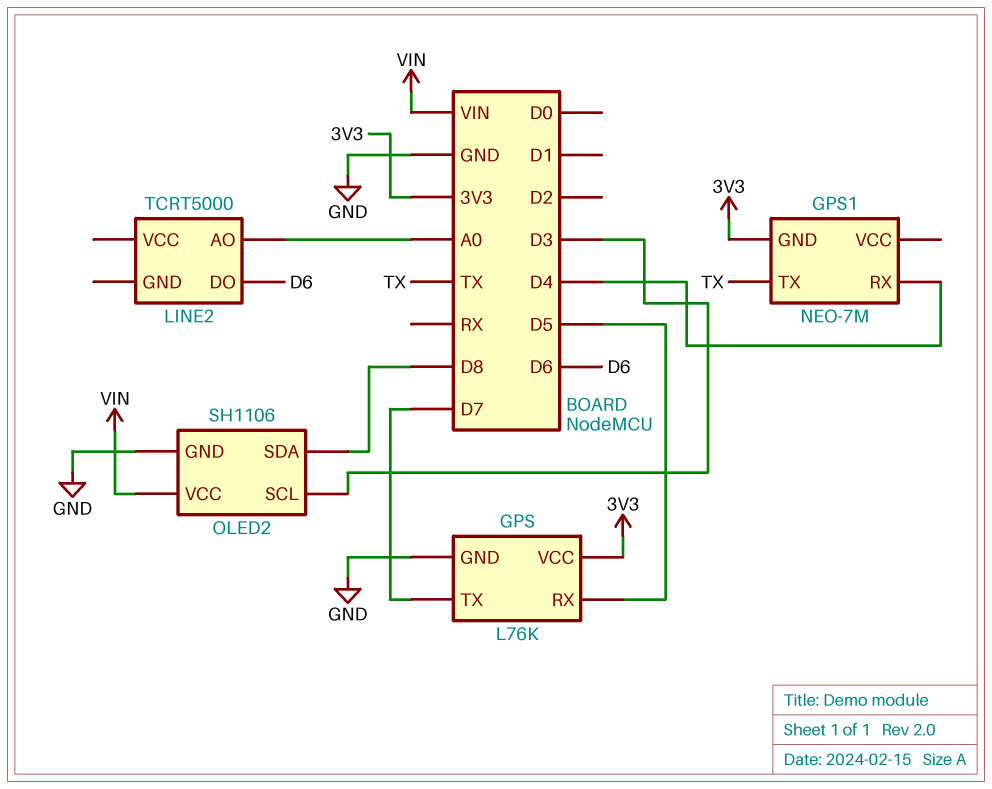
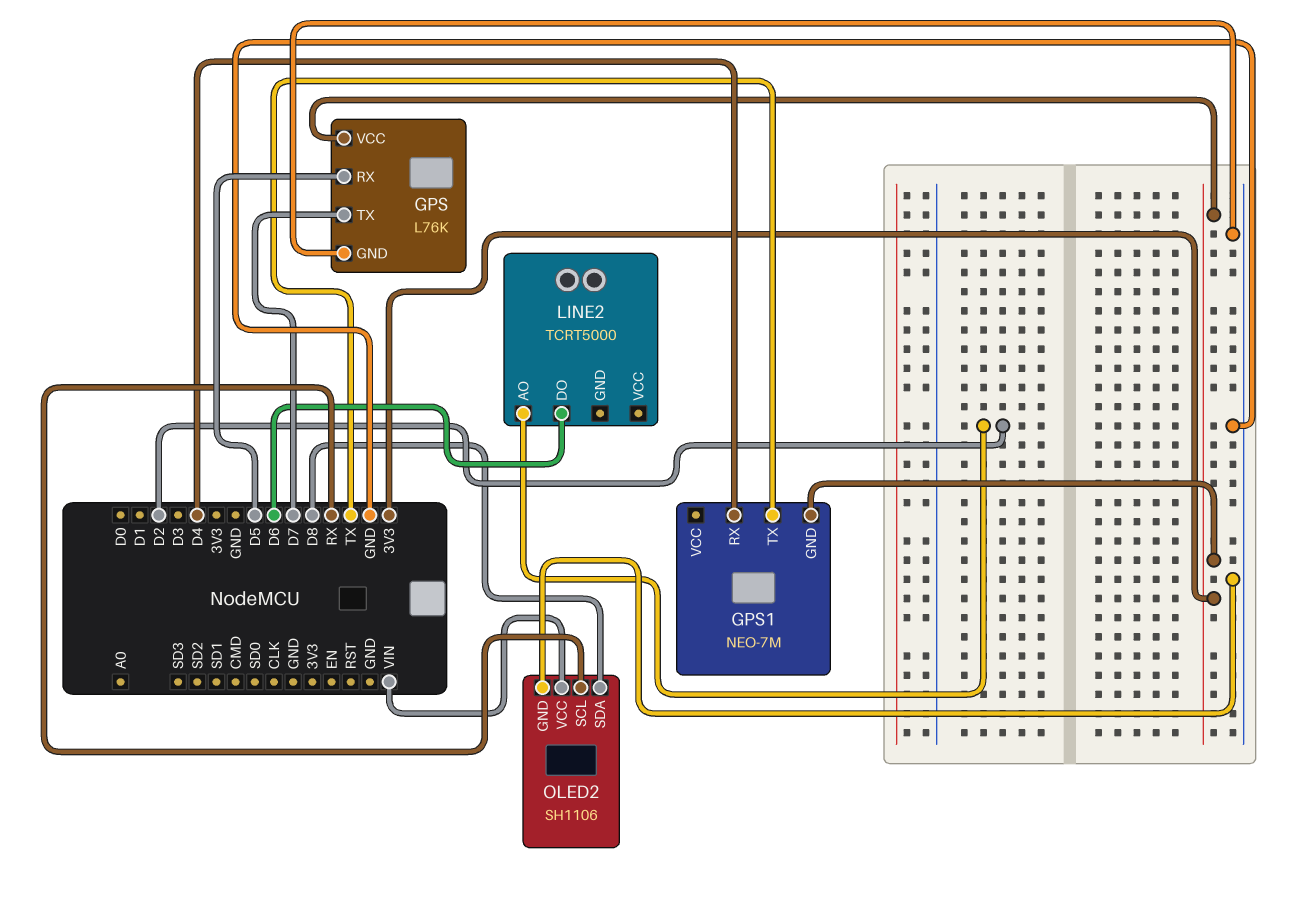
LINE2 pin AO: A0 -> D2
OLED2 pin SCL: D3 -> RX

